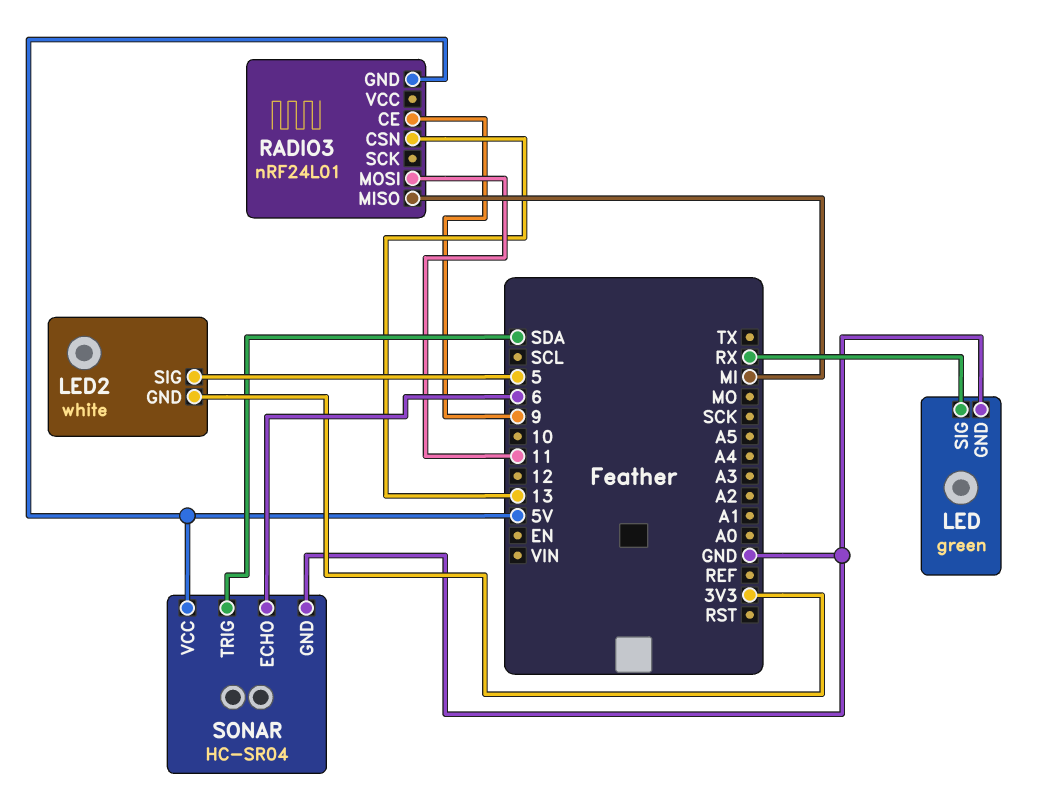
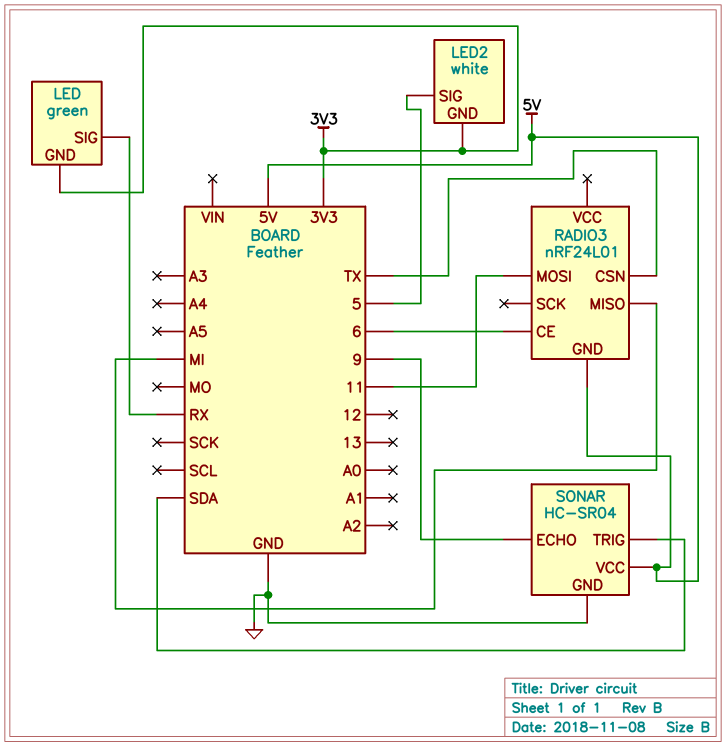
LED pin GND: GND -> 3V3
RADIO3 pin CE: 9 -> 6
RADIO3 pin CSN: 13 -> TX
SONAR pin ECHO: 6 -> 9

